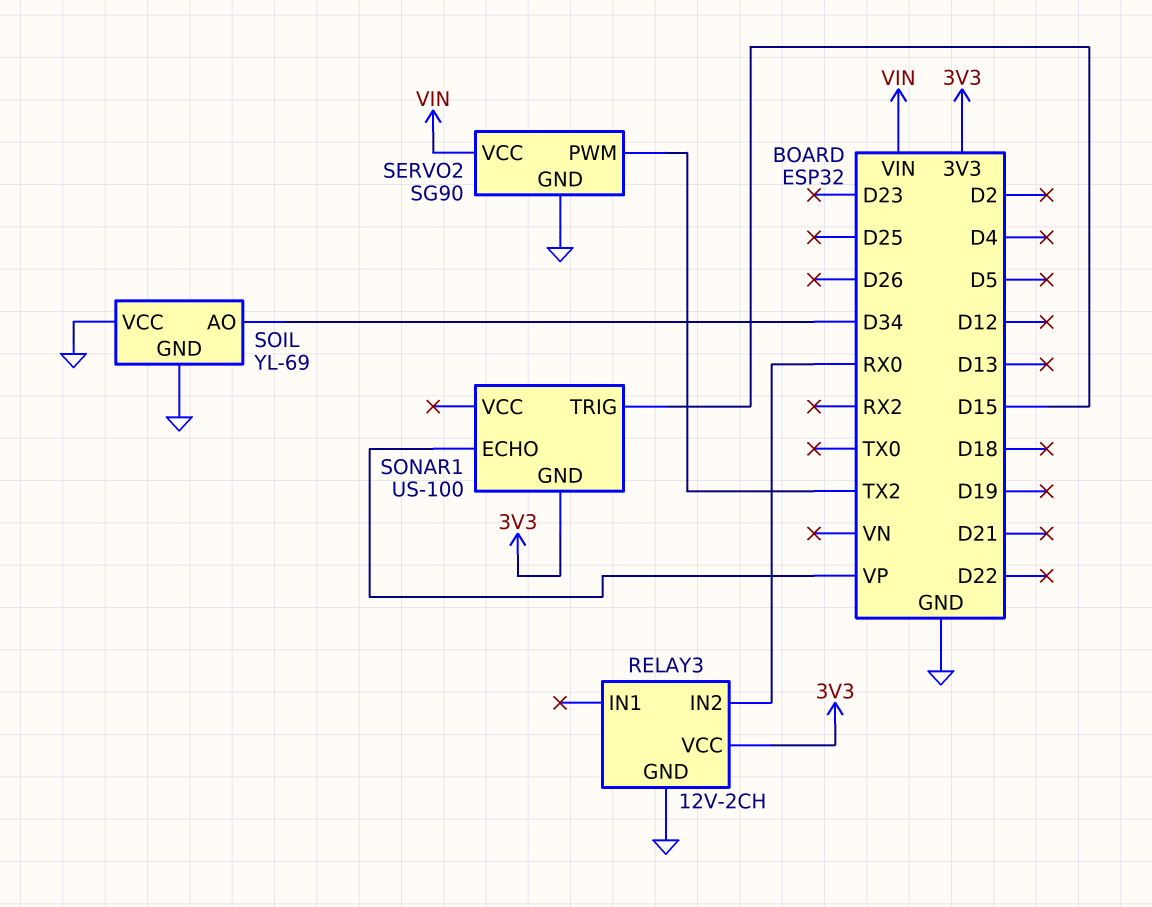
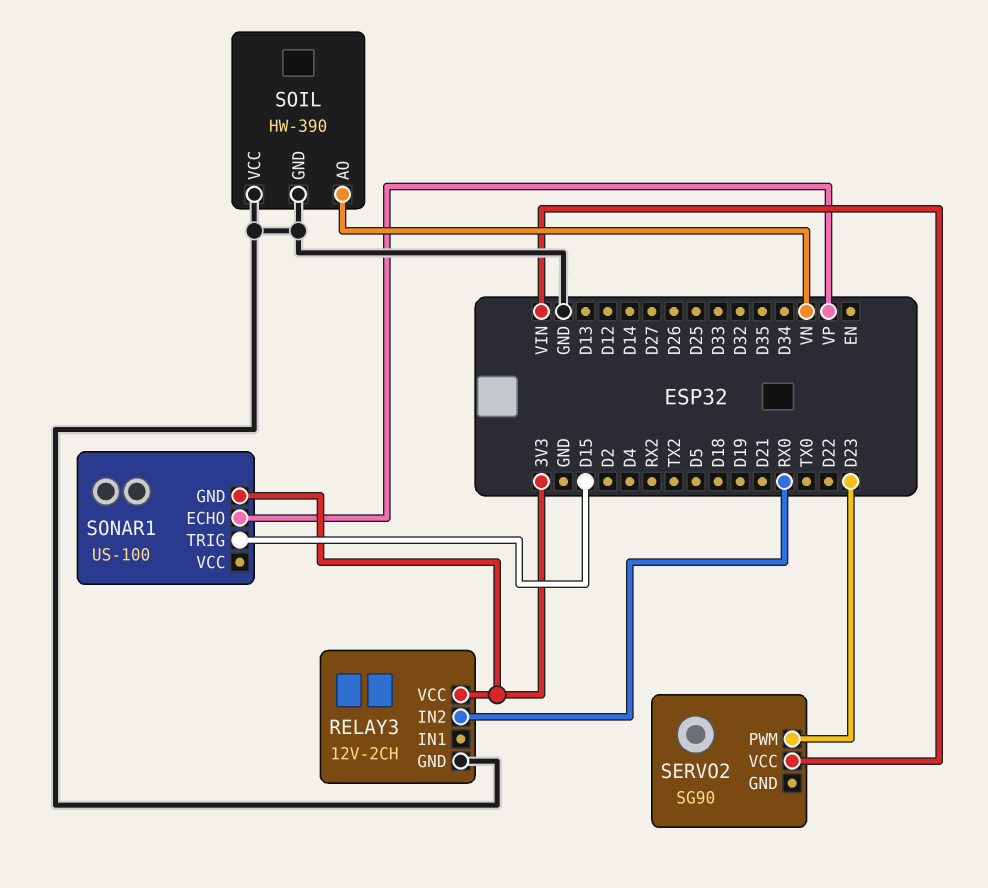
SERVO2 pin GND: GND -> none
SERVO2 pin PWM: TX2 -> D23
SOIL: YL-69 -> HW-390
SOIL pin AO: D34 -> VN

